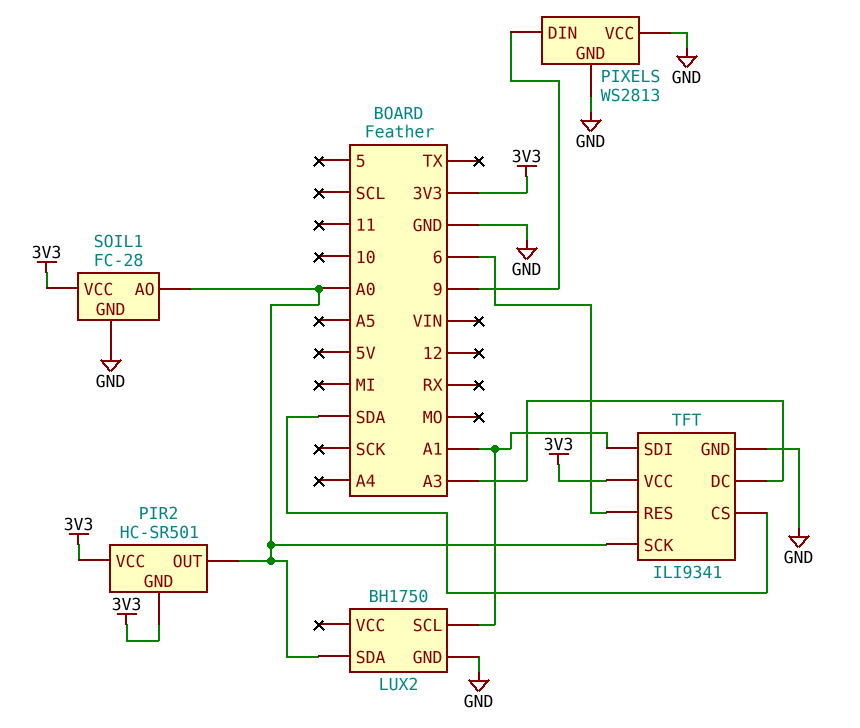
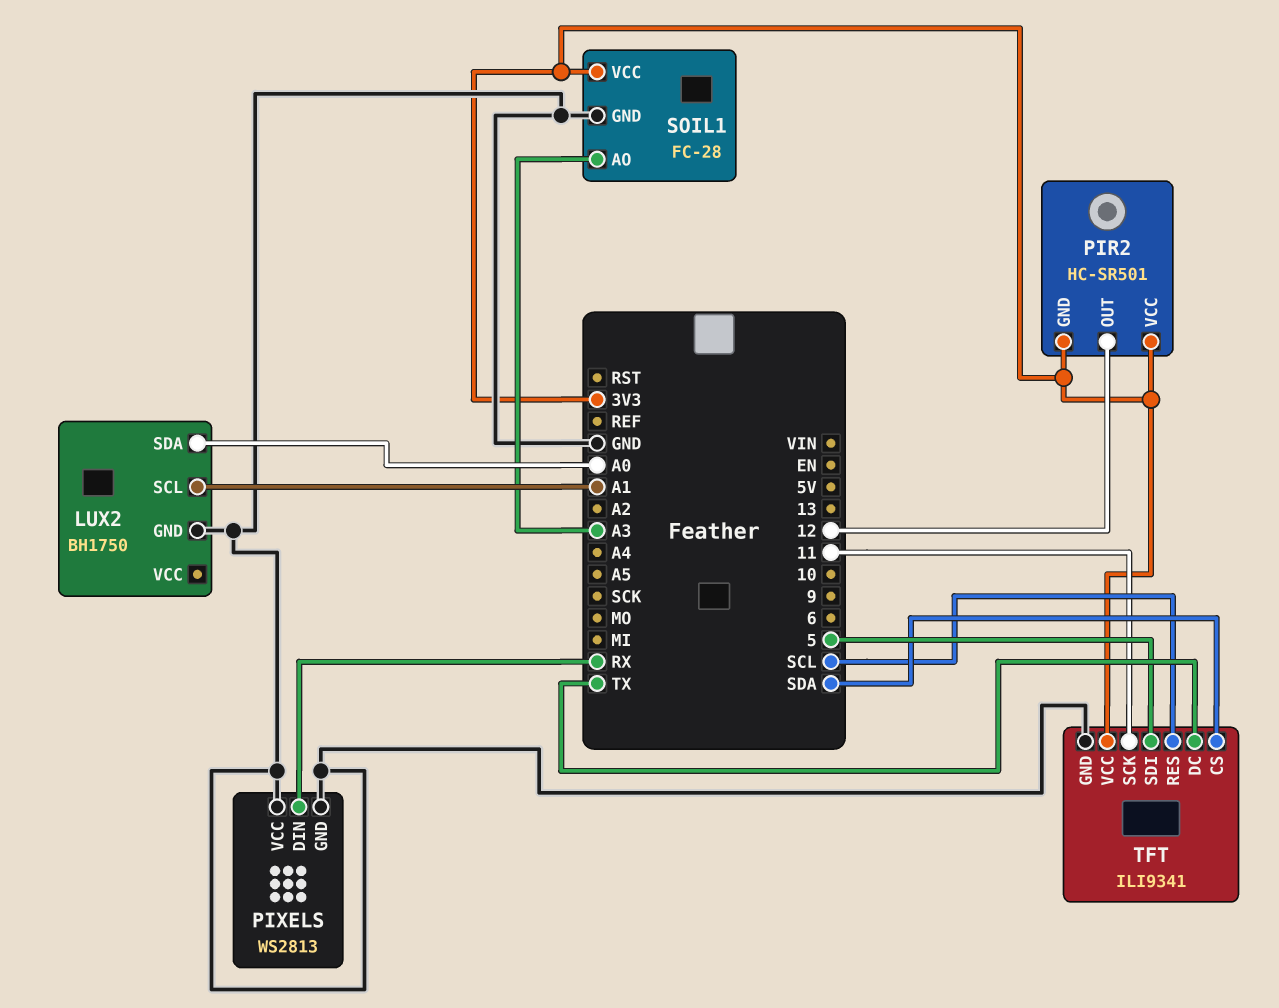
PIR2 pin OUT: A0 -> 12
PIXELS pin DIN: 9 -> RX
SOIL1 pin AO: A0 -> A3
TFT pin DC: A3 -> TX
TFT pin RES: 6 -> SCL
TFT pin SCK: A0 -> 11
TFT pin SDI: A1 -> 5

